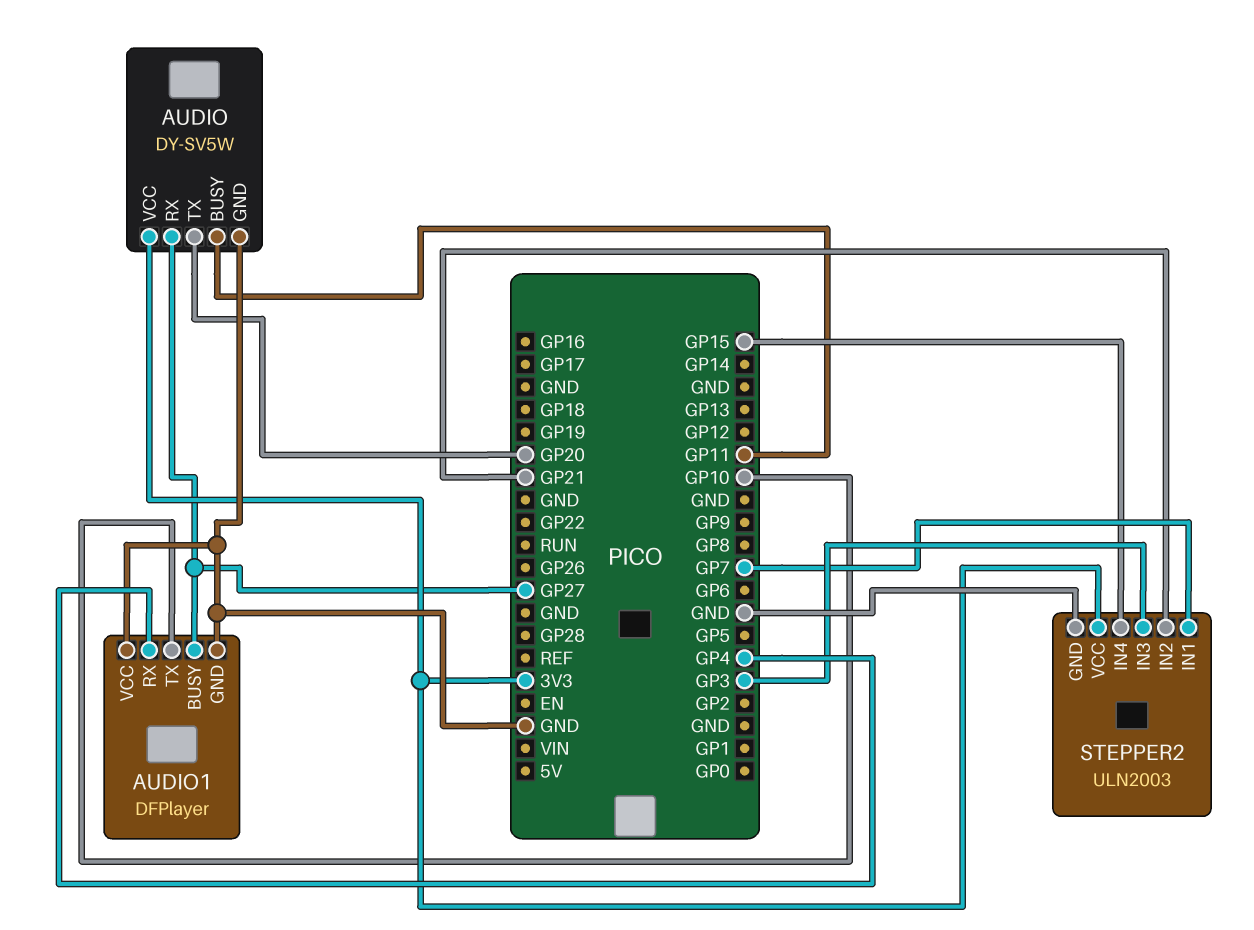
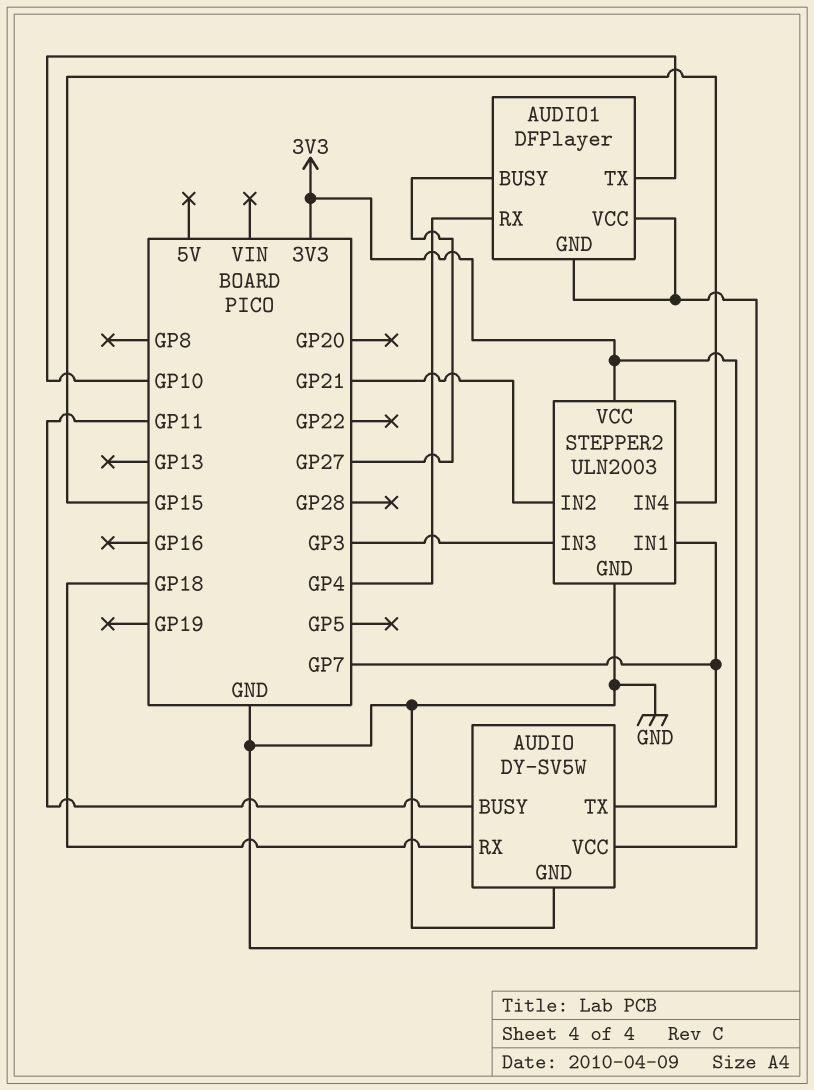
AUDIO pin RX: GP27 -> GP18
AUDIO pin TX: GP20 -> GP7

